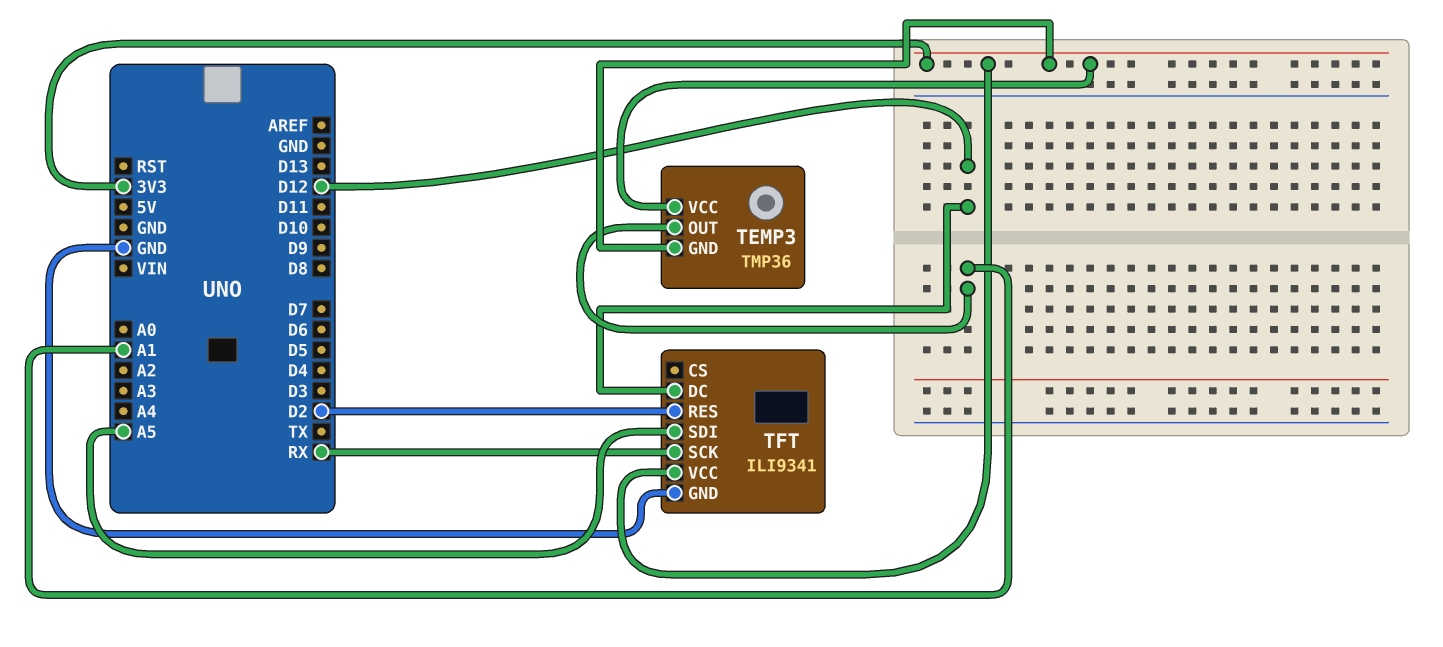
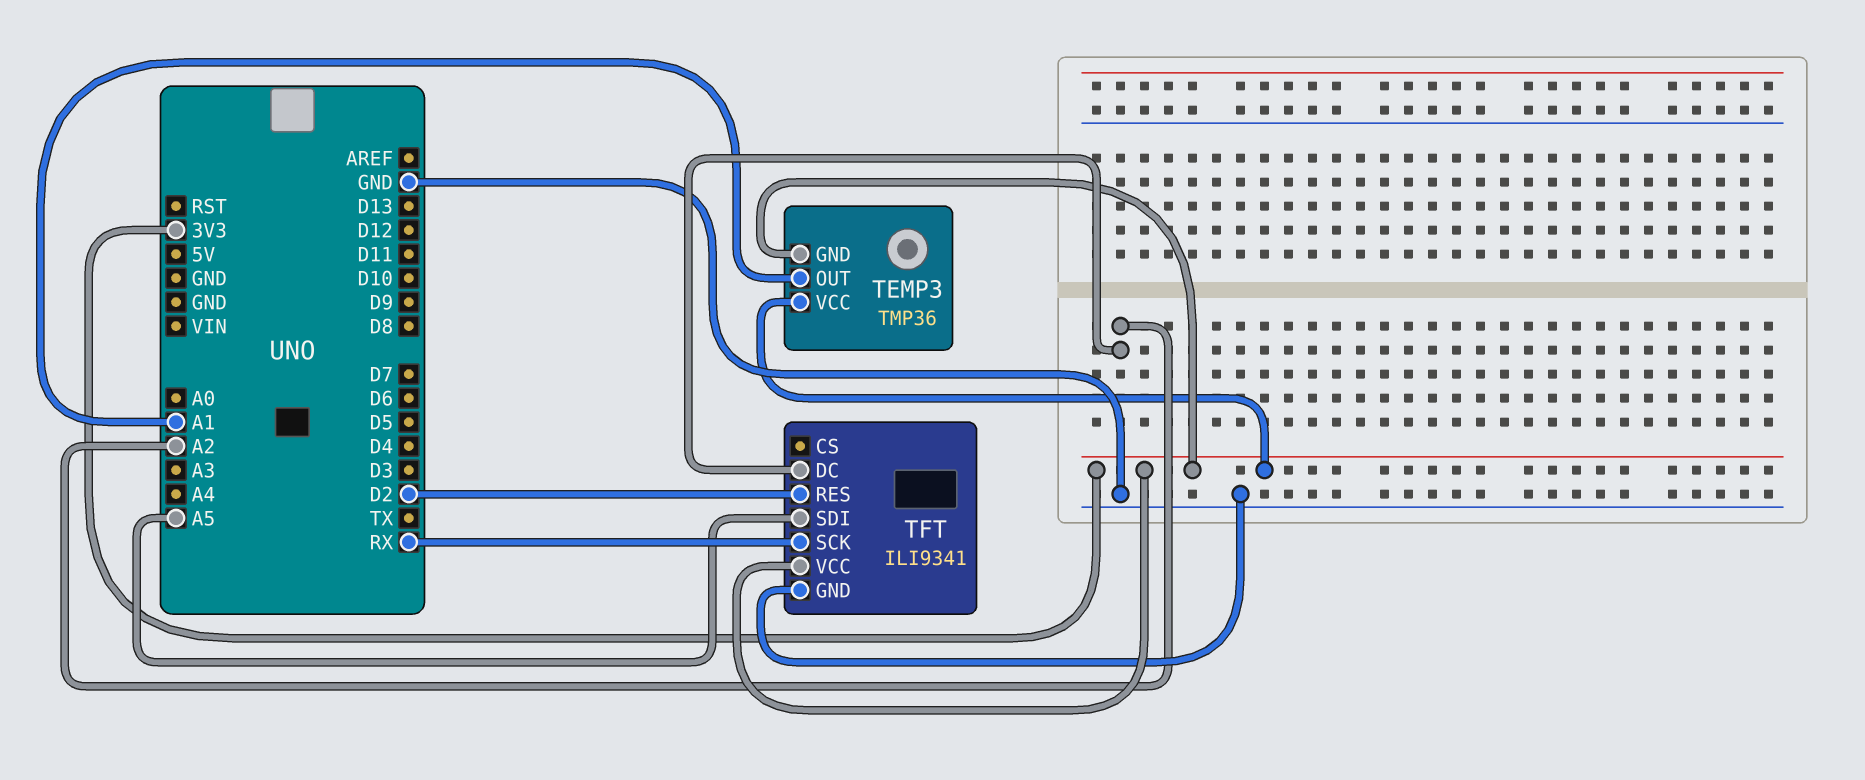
TFT pin DC: D12 -> A2

